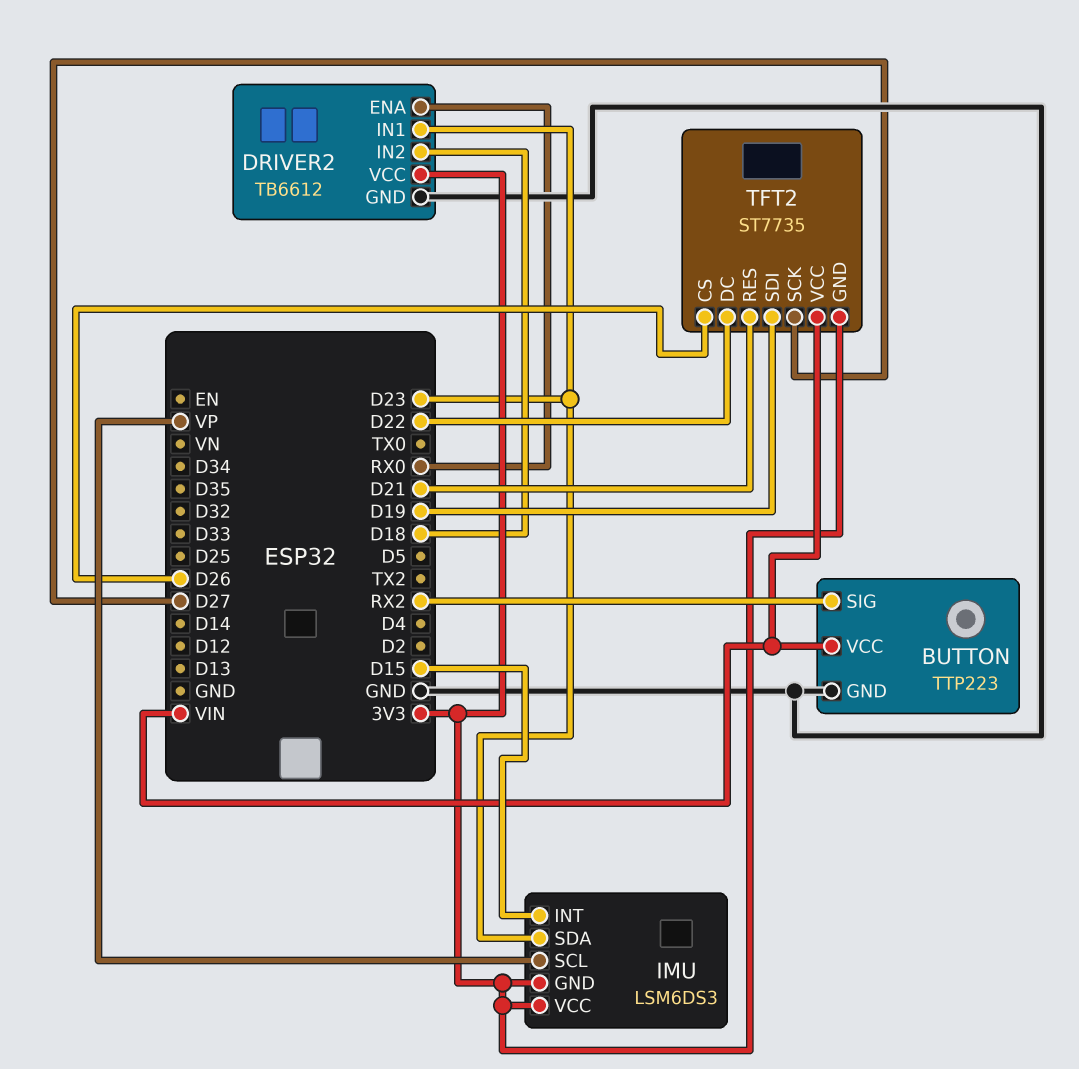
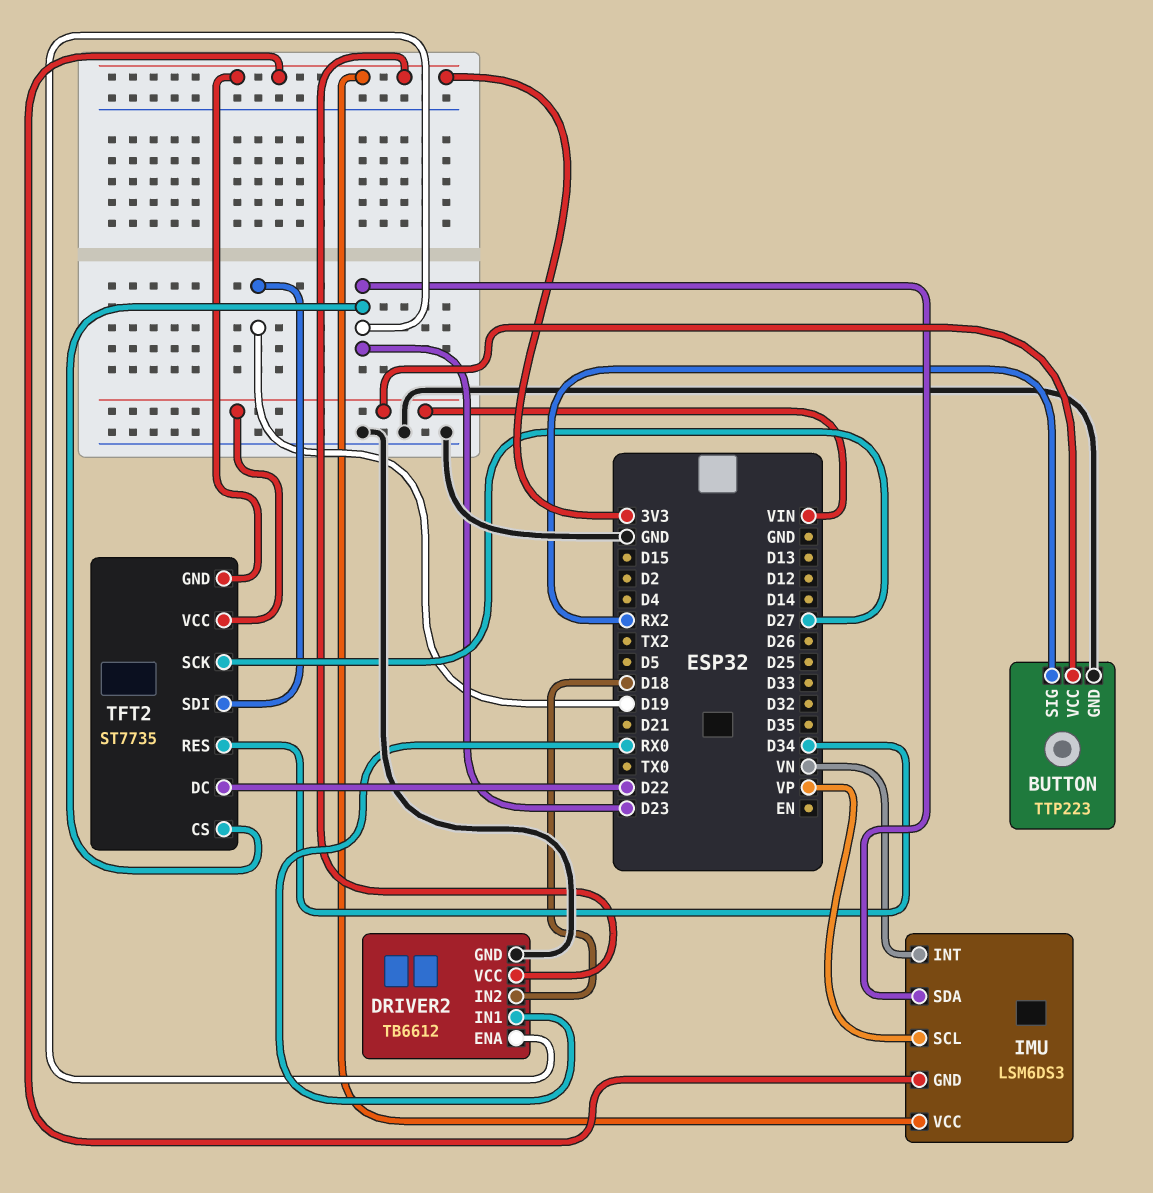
DRIVER2 pin ENA: RX0 -> D23
DRIVER2 pin IN1: D23 -> RX0
IMU pin INT: D15 -> VN
TFT2 pin CS: D26 -> D23
TFT2 pin RES: D21 -> D34

